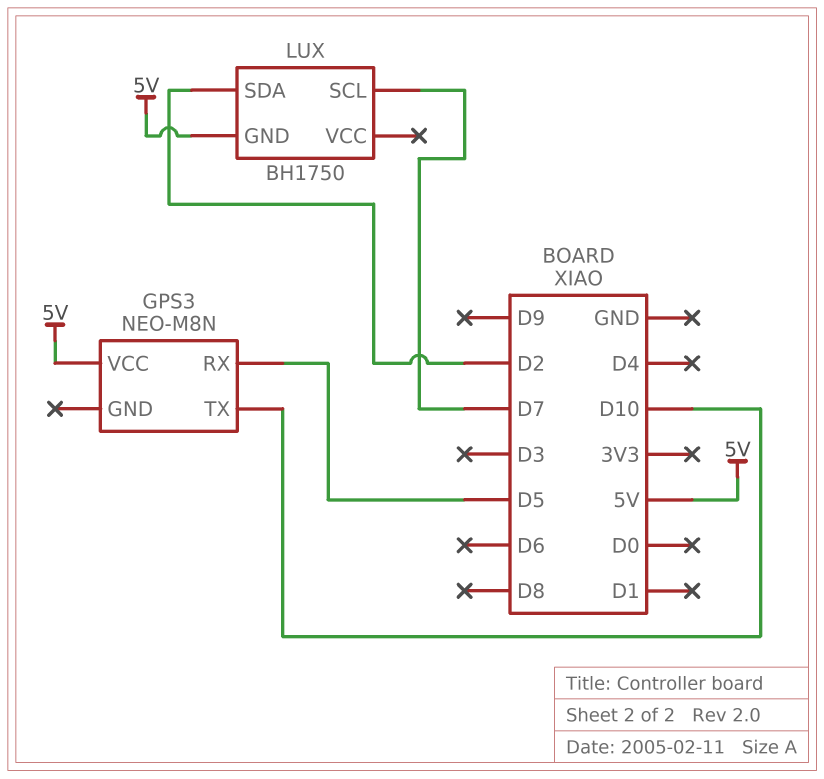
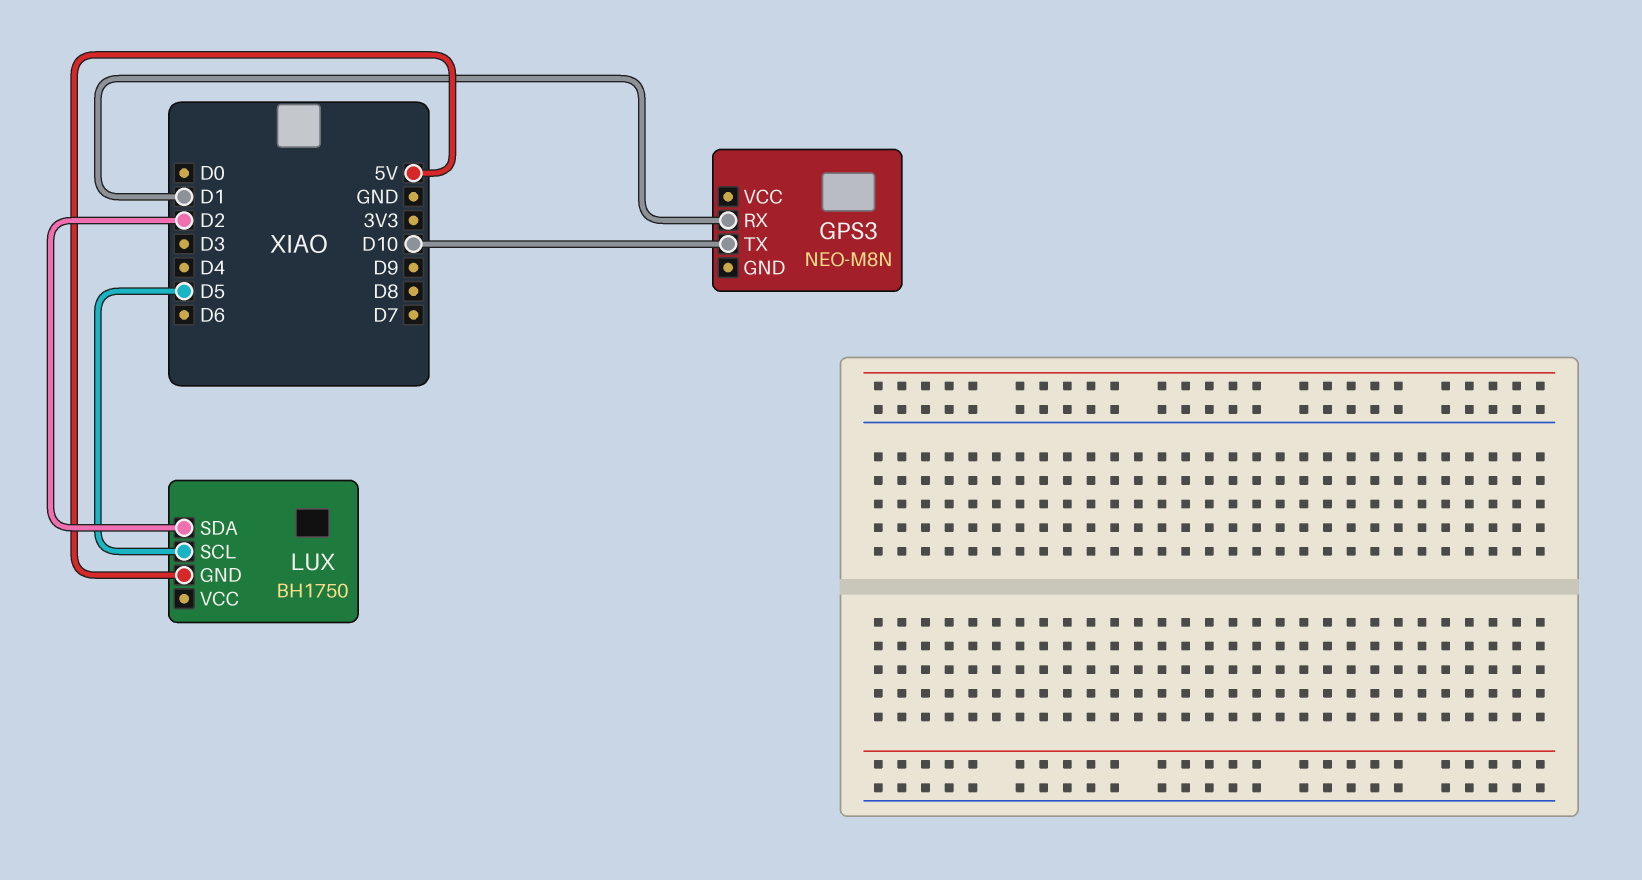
GPS3 pin RX: D5 -> D1
GPS3 pin VCC: 5V -> none
LUX pin SCL: D7 -> D5

